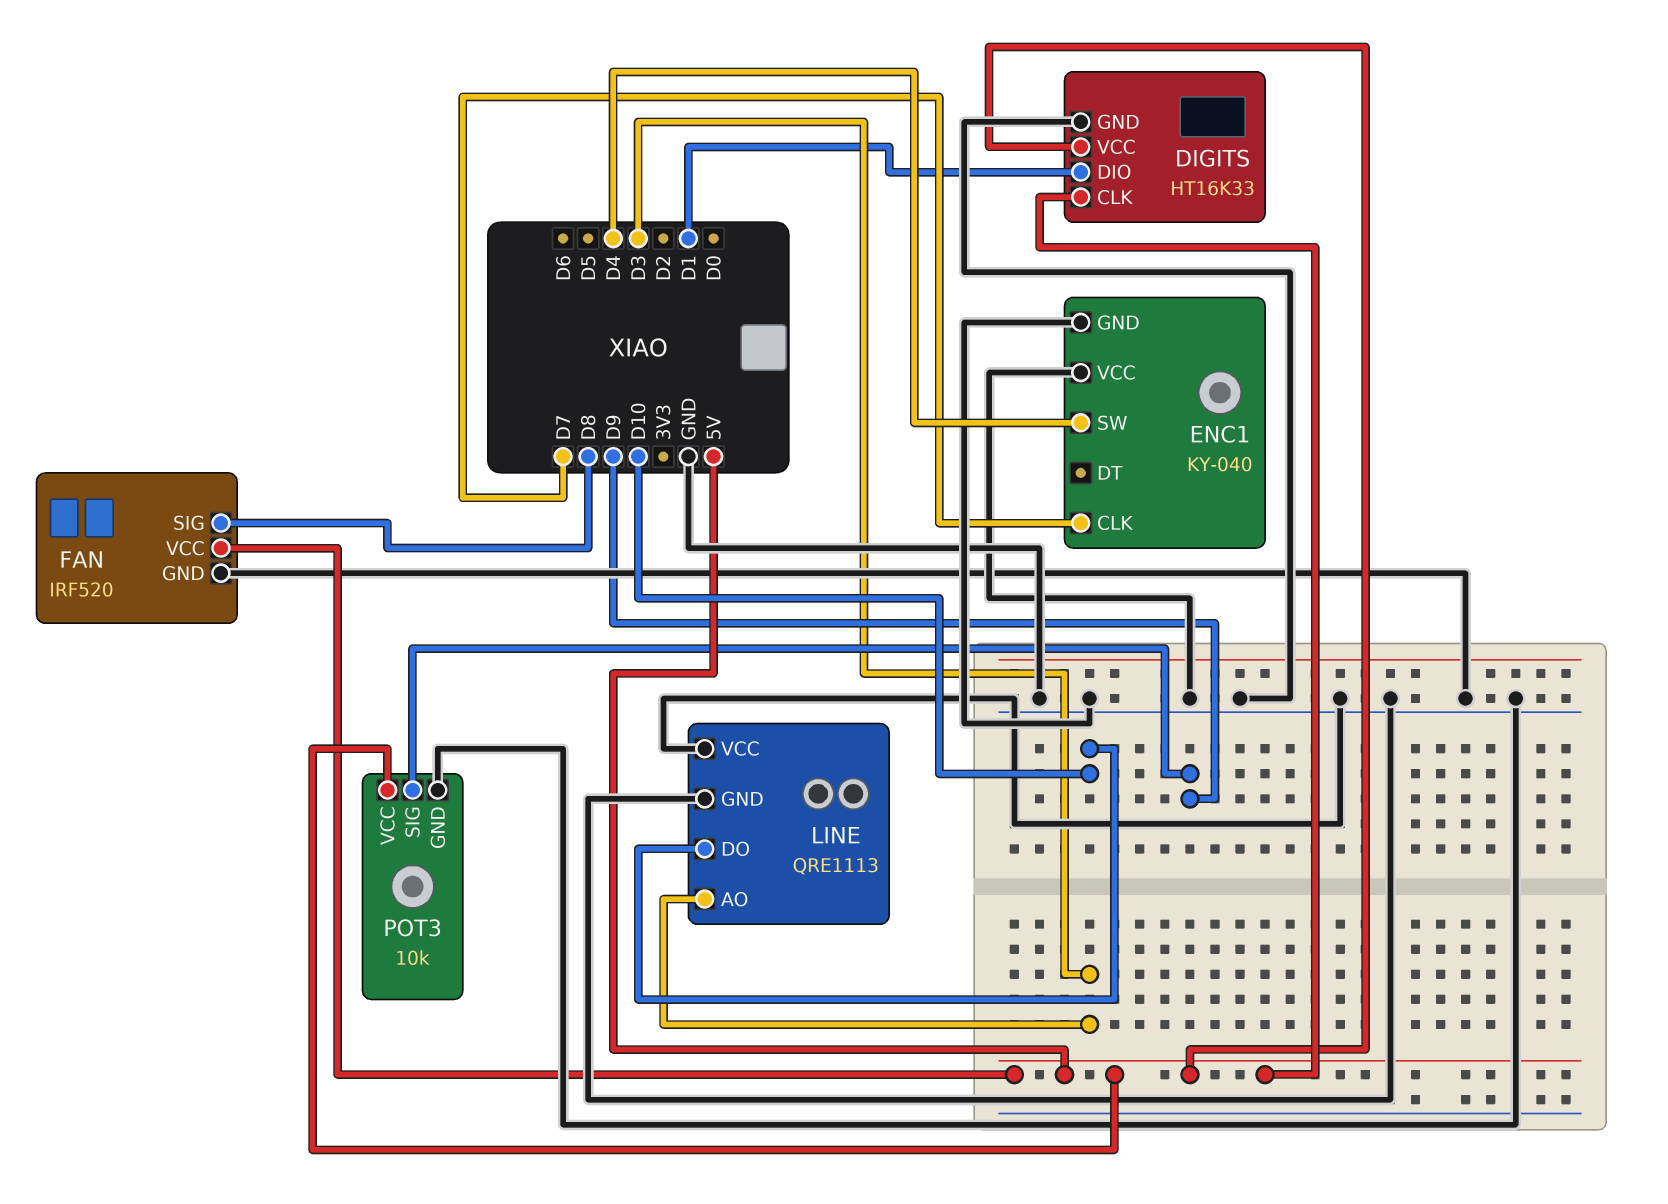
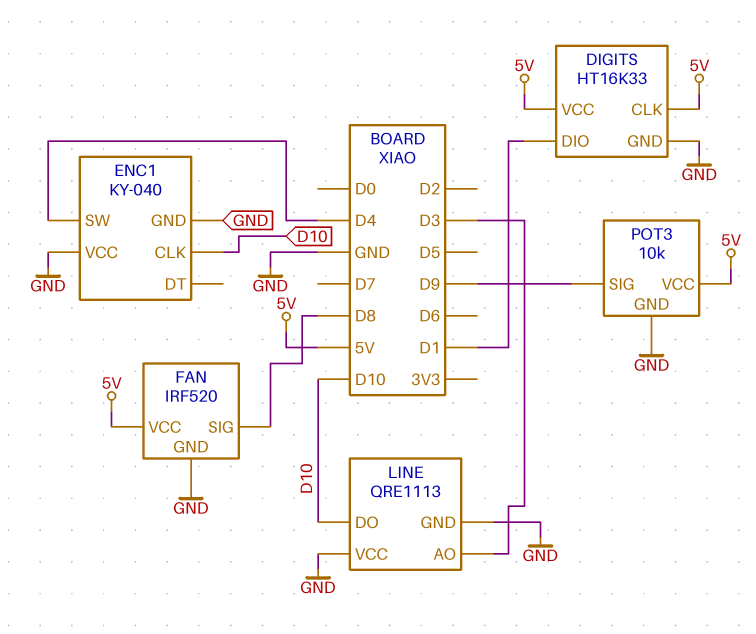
ENC1 pin CLK: D7 -> D10

